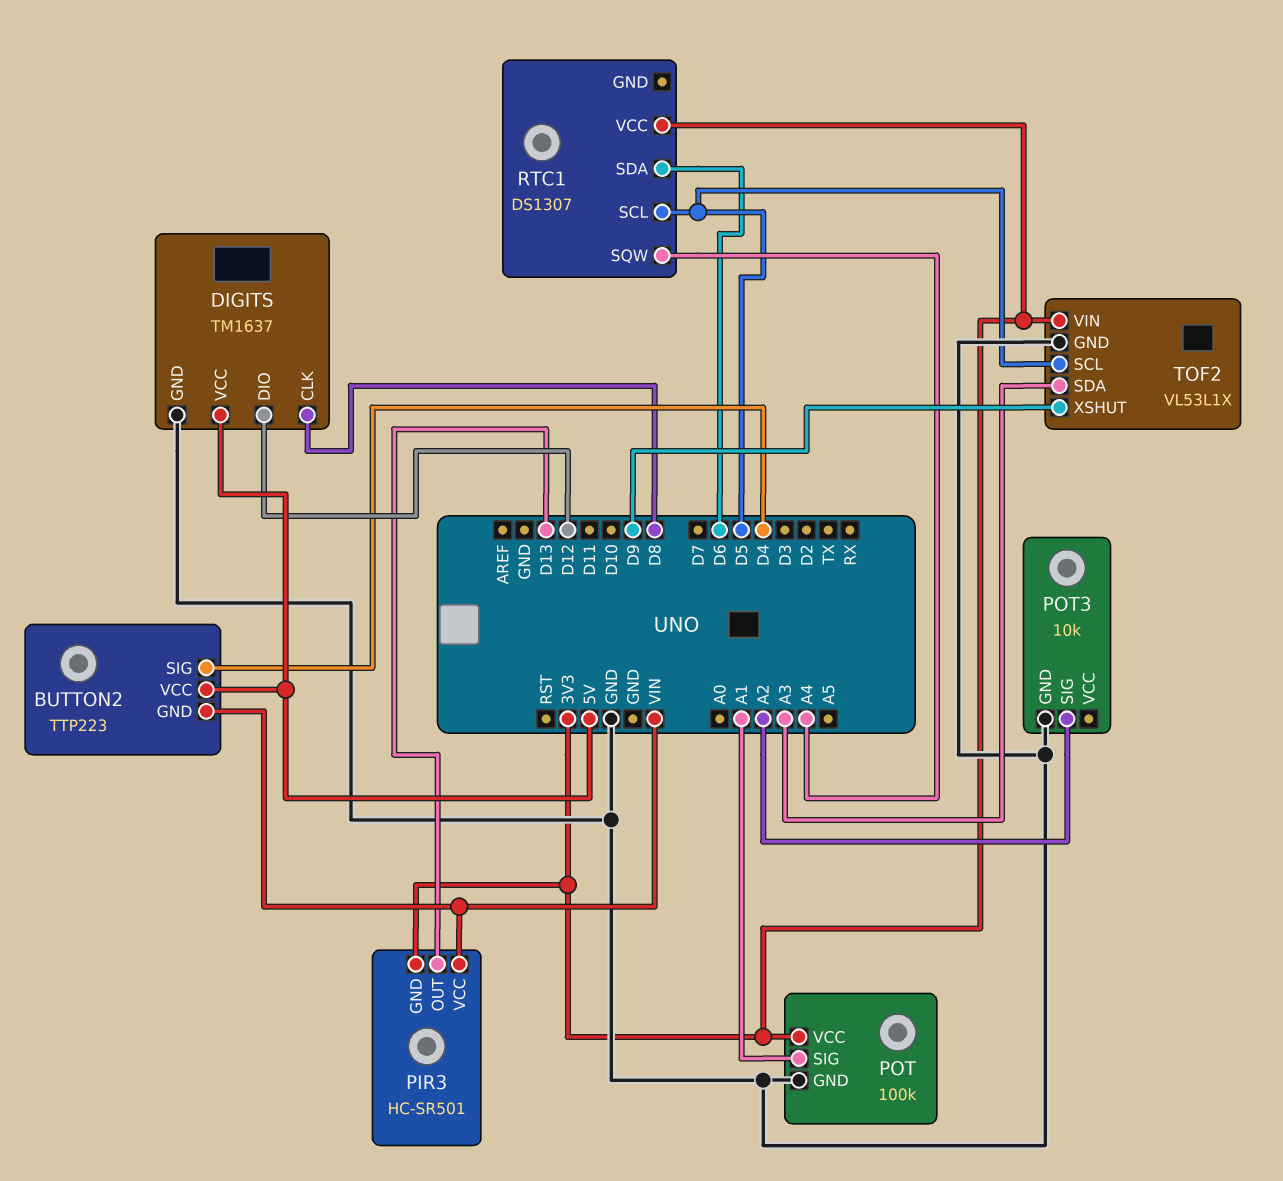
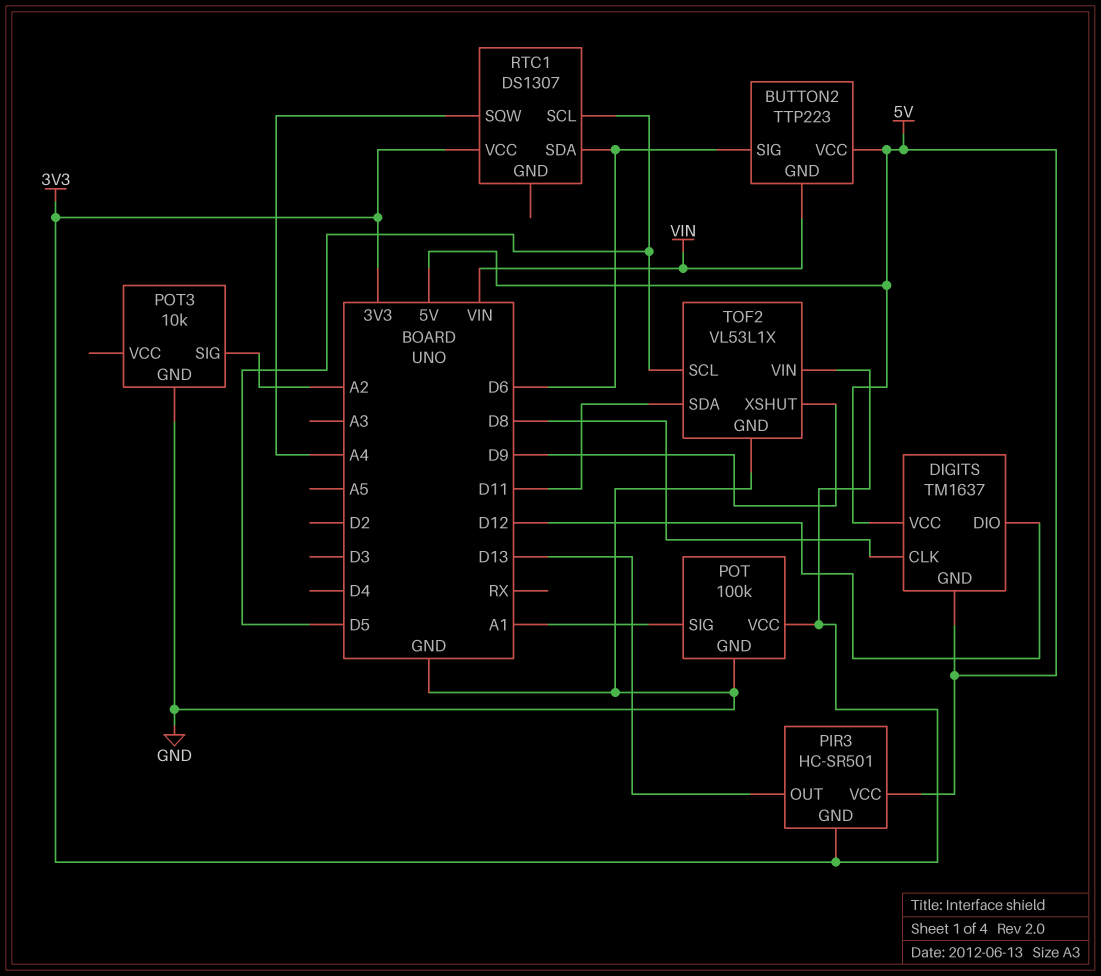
BUTTON2 pin SIG: D4 -> D6
DIGITS pin GND: GND -> 5V
PIR3 pin VCC: VIN -> 5V
TOF2 pin SDA: A3 -> D11

